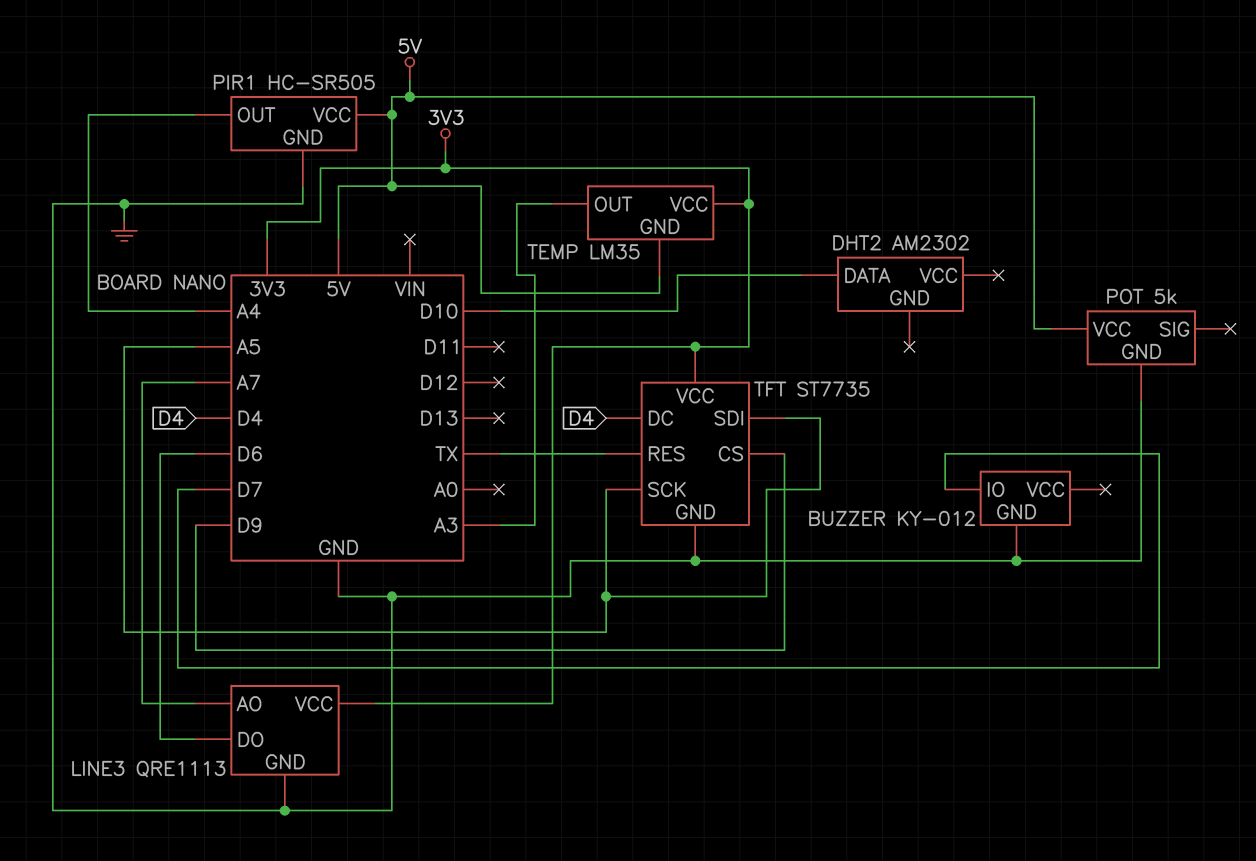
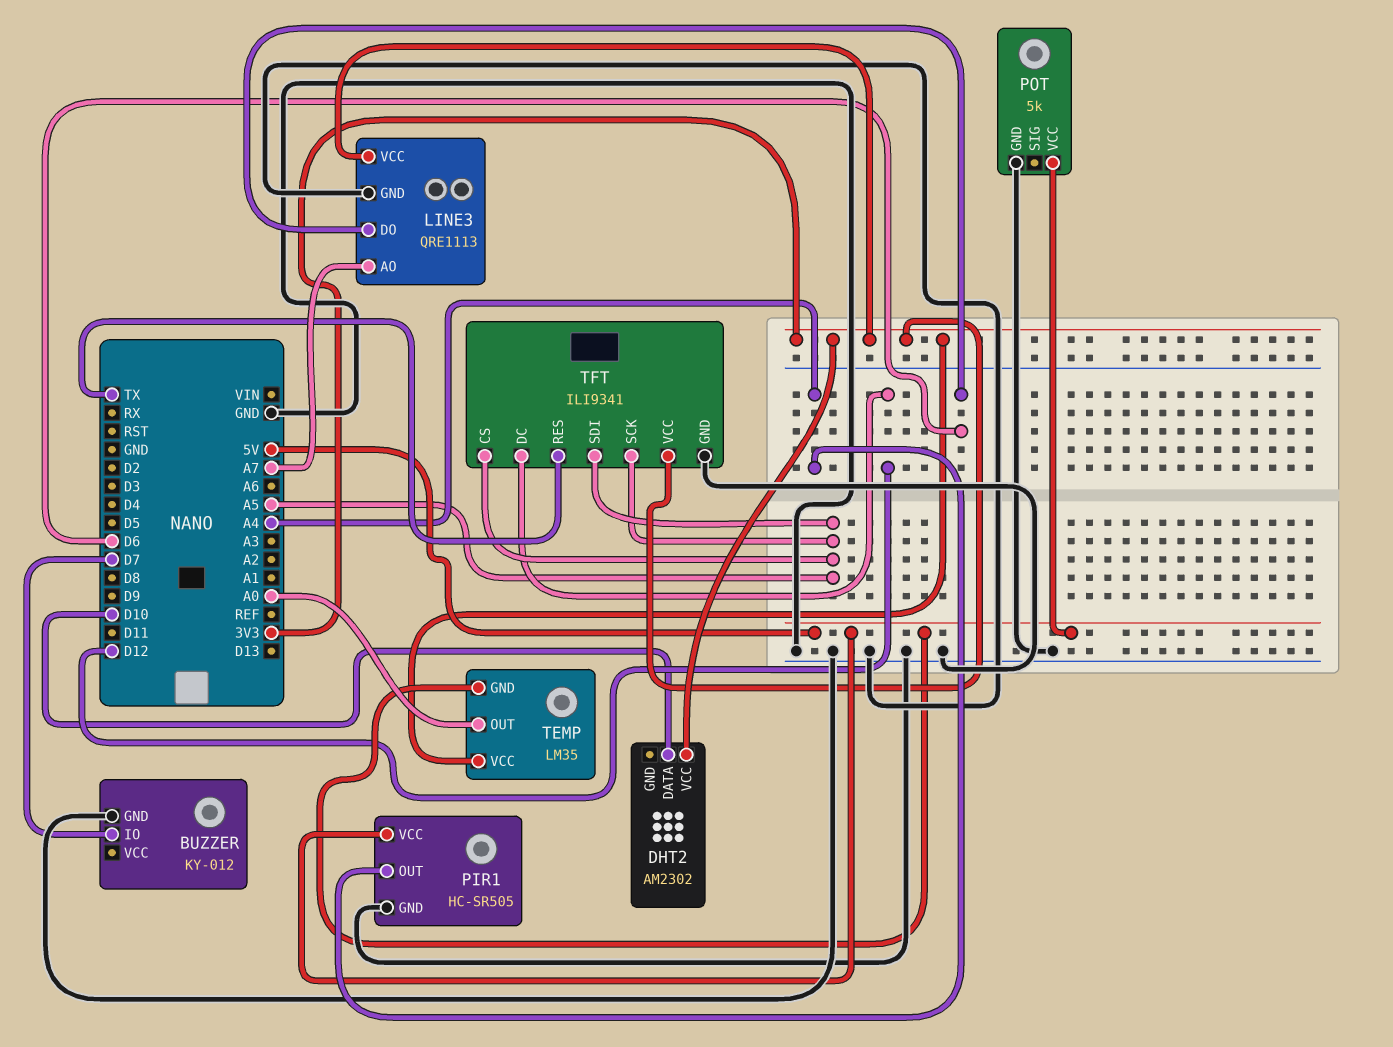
DHT2 pin VCC: none -> 3V3
TEMP pin OUT: A3 -> A0
TFT: ST7735 -> ILI9341
TFT pin CS: D9 -> A5
TFT pin DC: D4 -> D12

